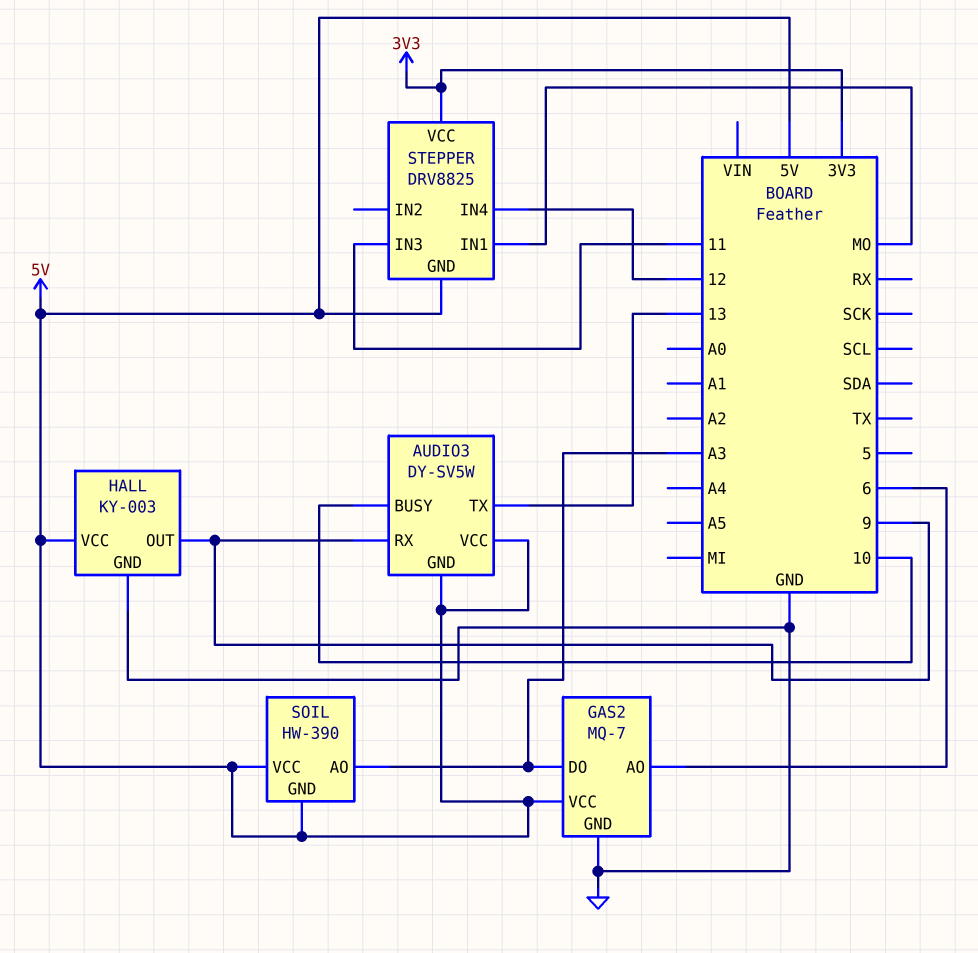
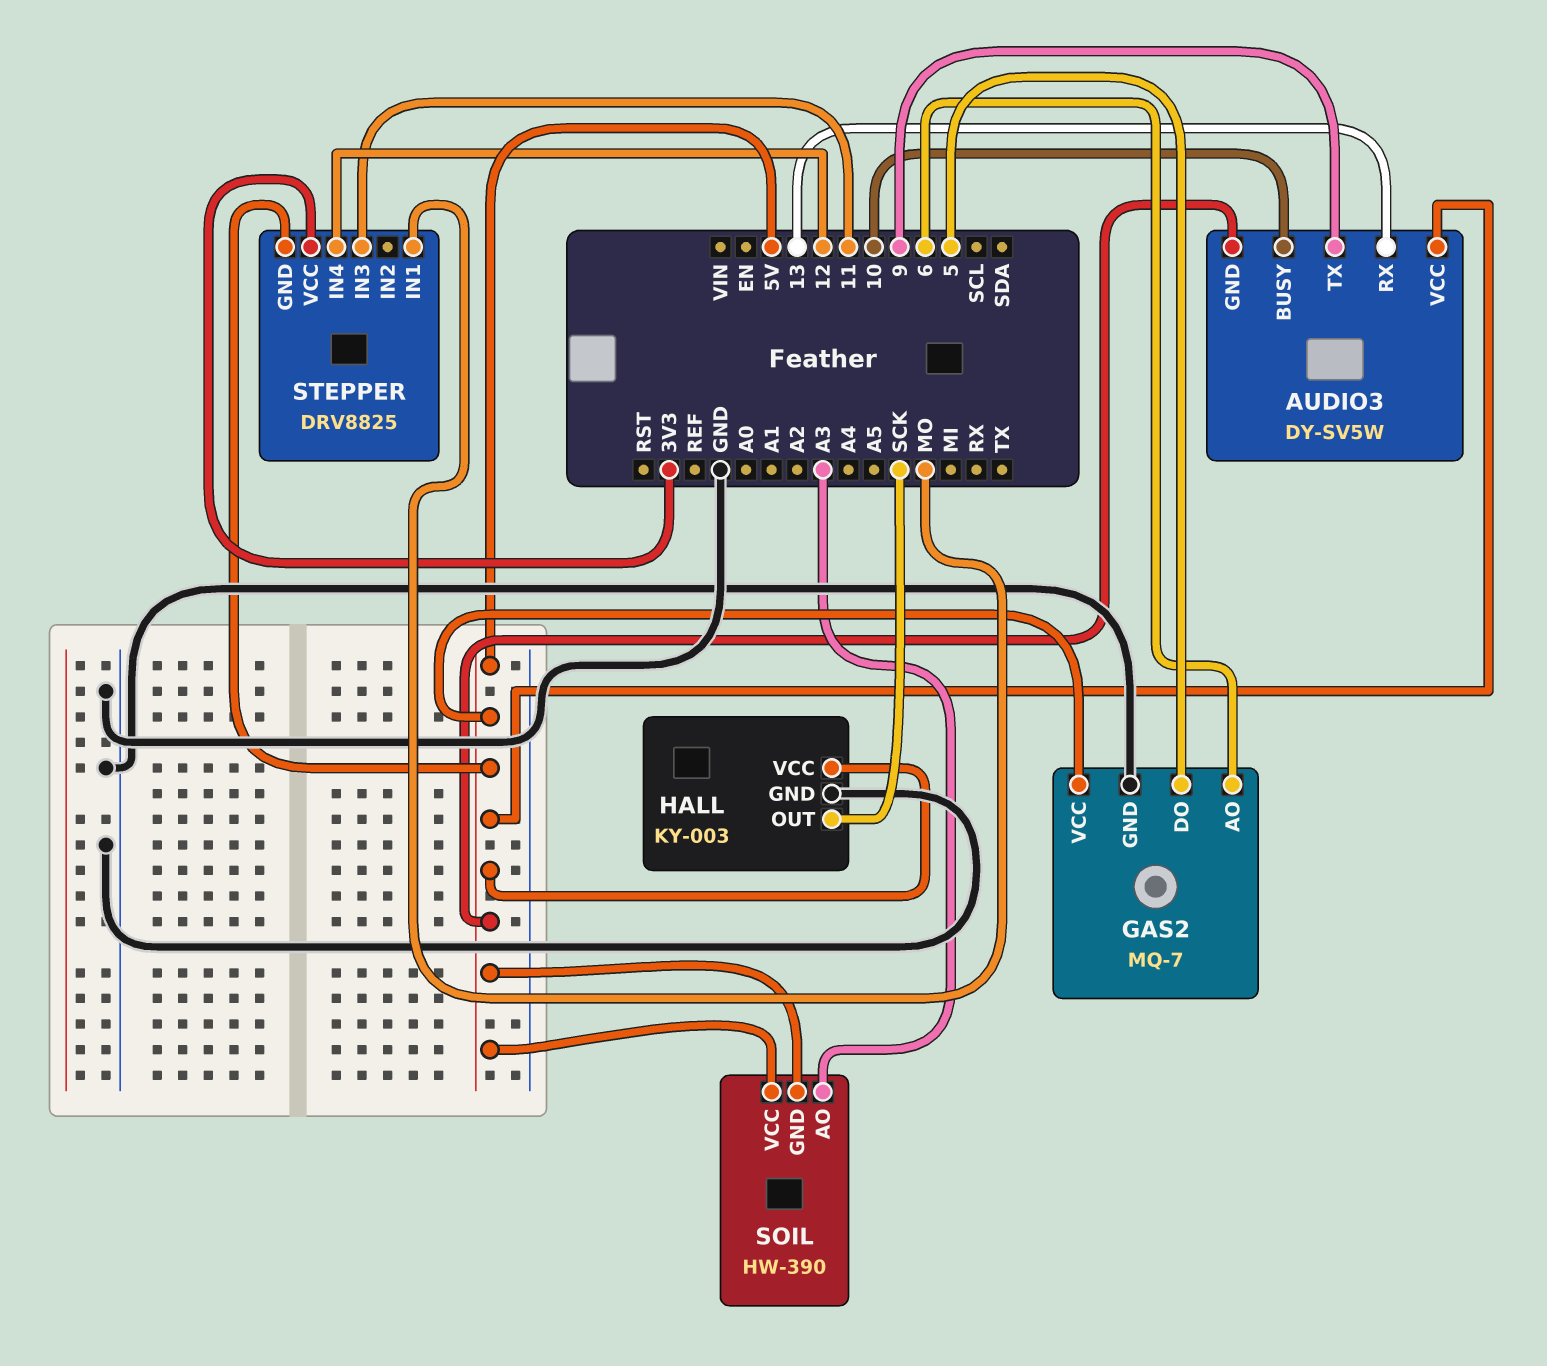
AUDIO3 pin RX: 9 -> 13
AUDIO3 pin TX: 13 -> 9
GAS2 pin DO: A3 -> 5
HALL pin OUT: 9 -> SCK

